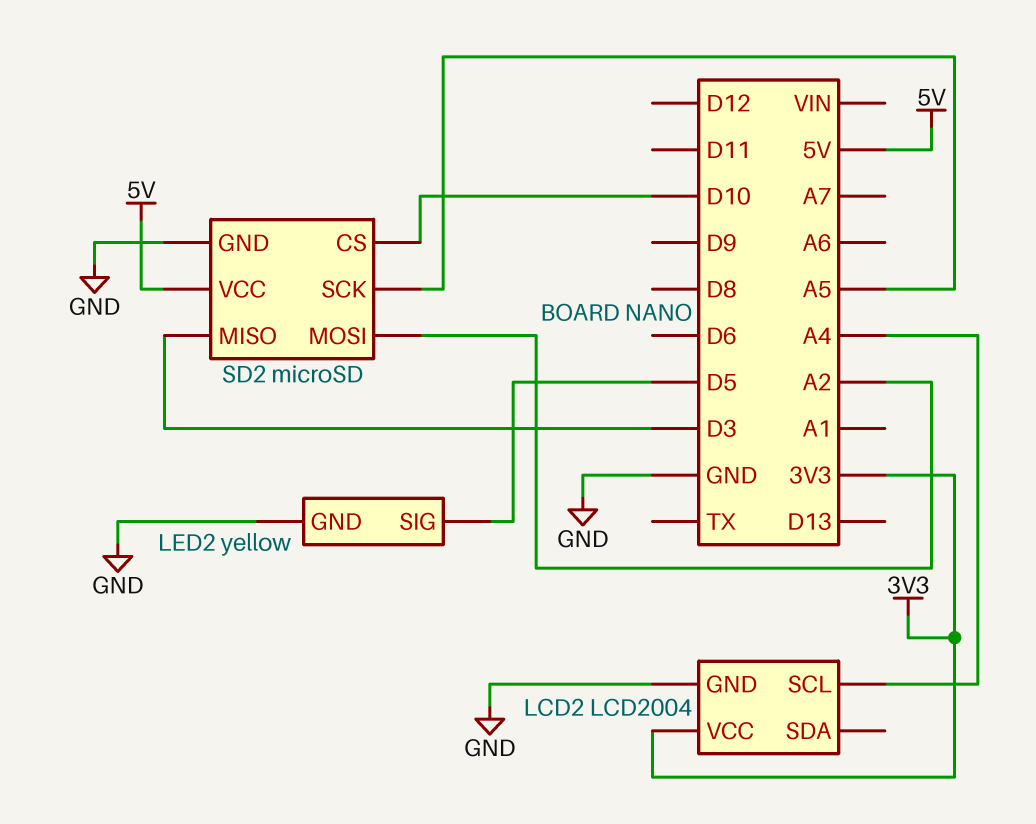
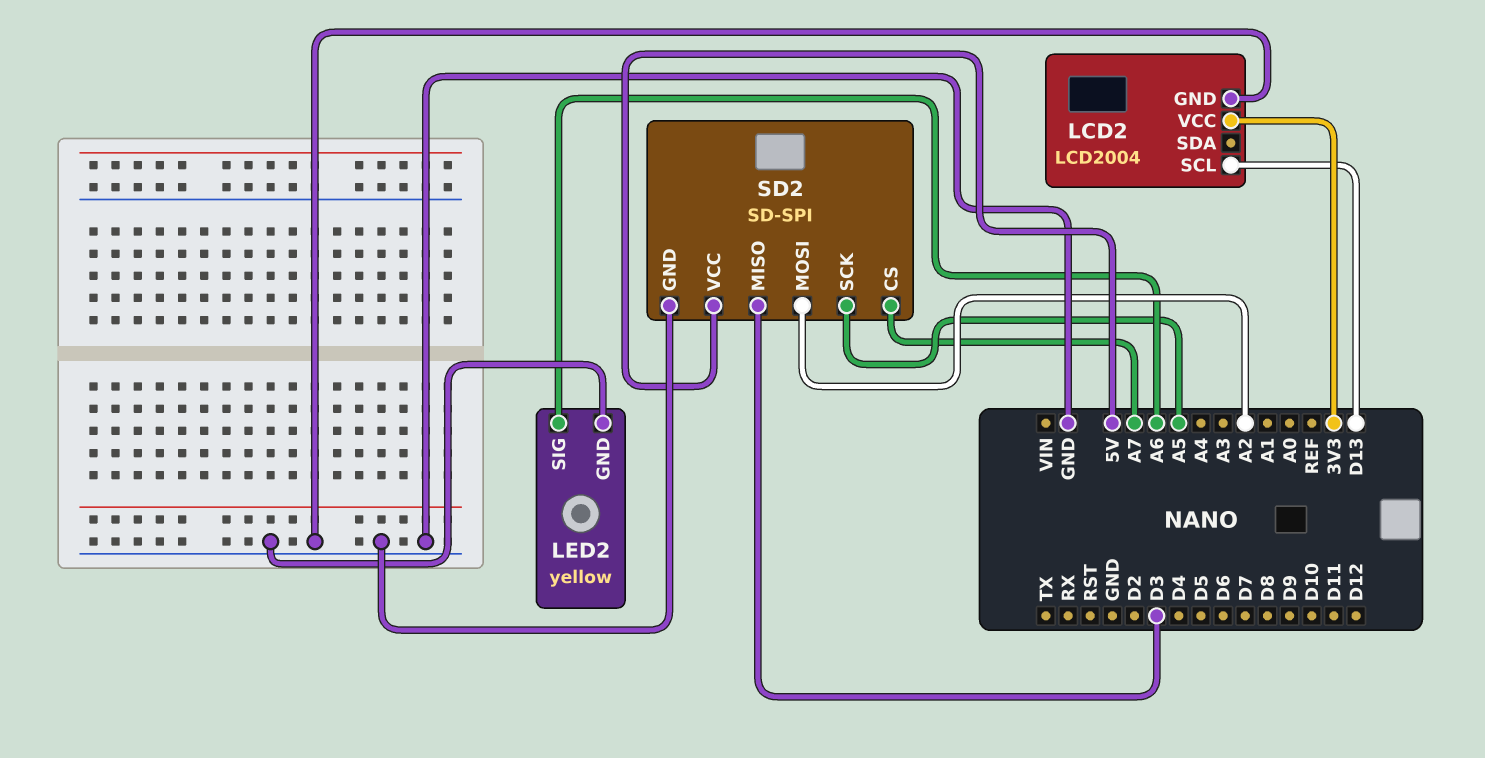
LCD2 pin SCL: A4 -> D13
LED2 pin SIG: D5 -> A6
SD2: microSD -> SD-SPI
SD2 pin CS: D10 -> A7

